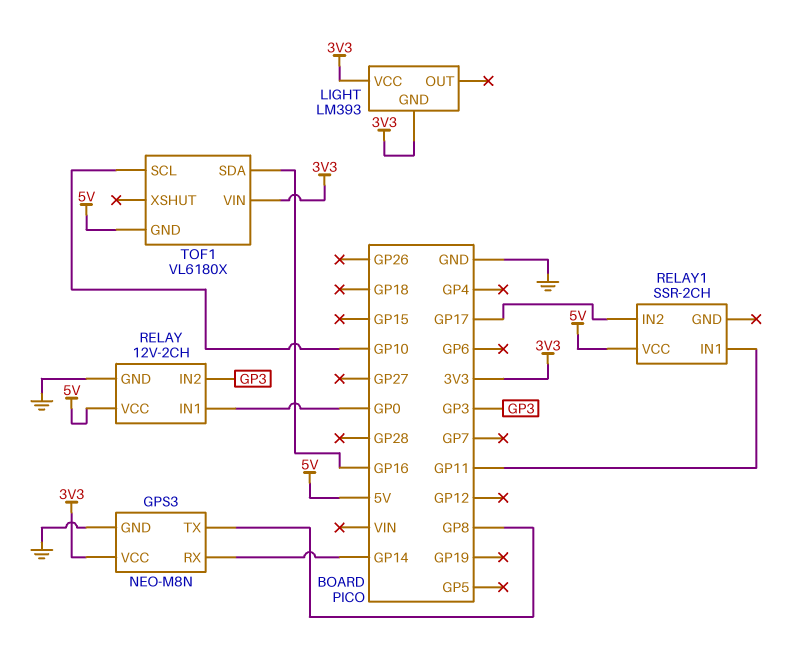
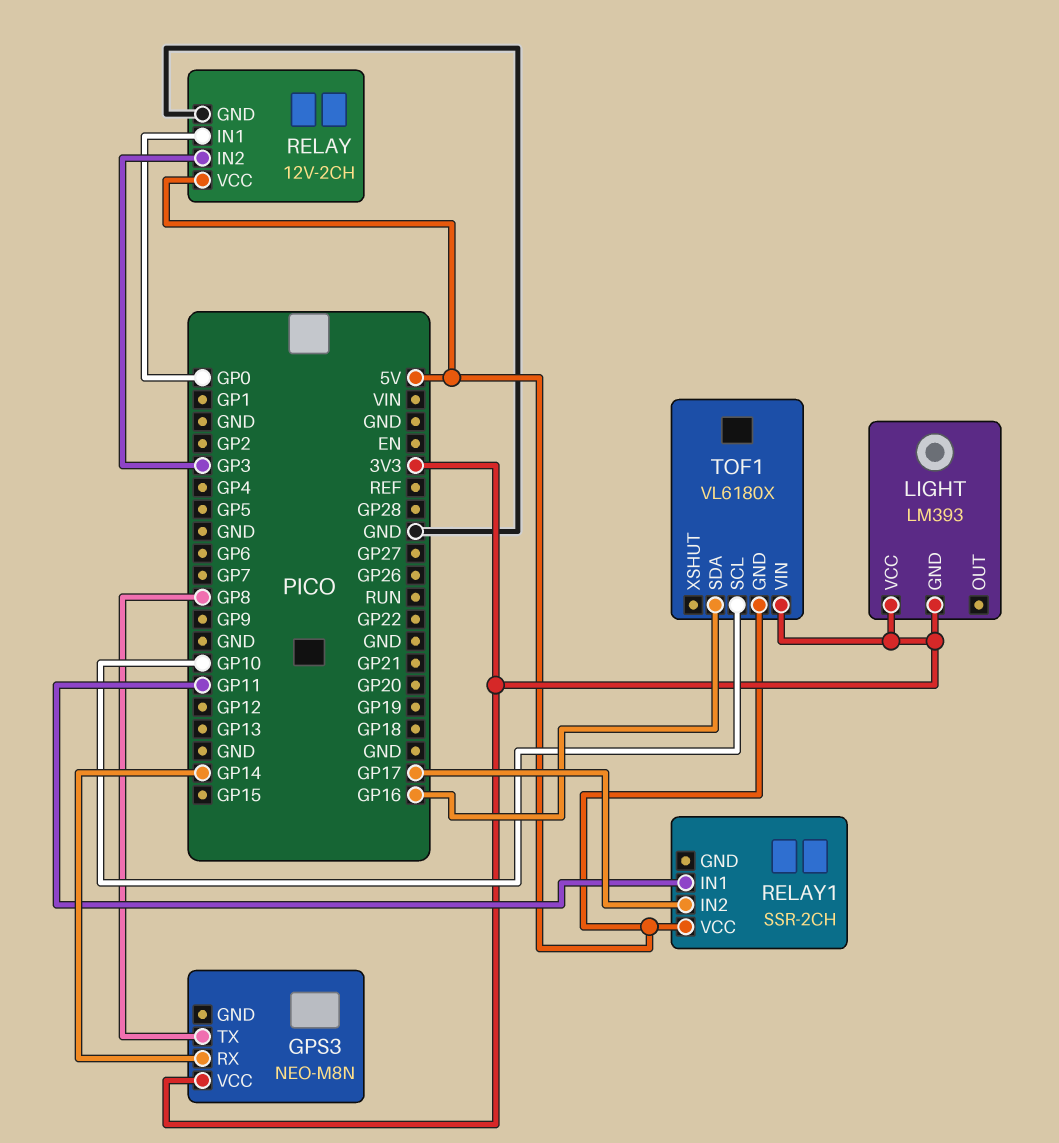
GPS3 pin GND: GND -> none

